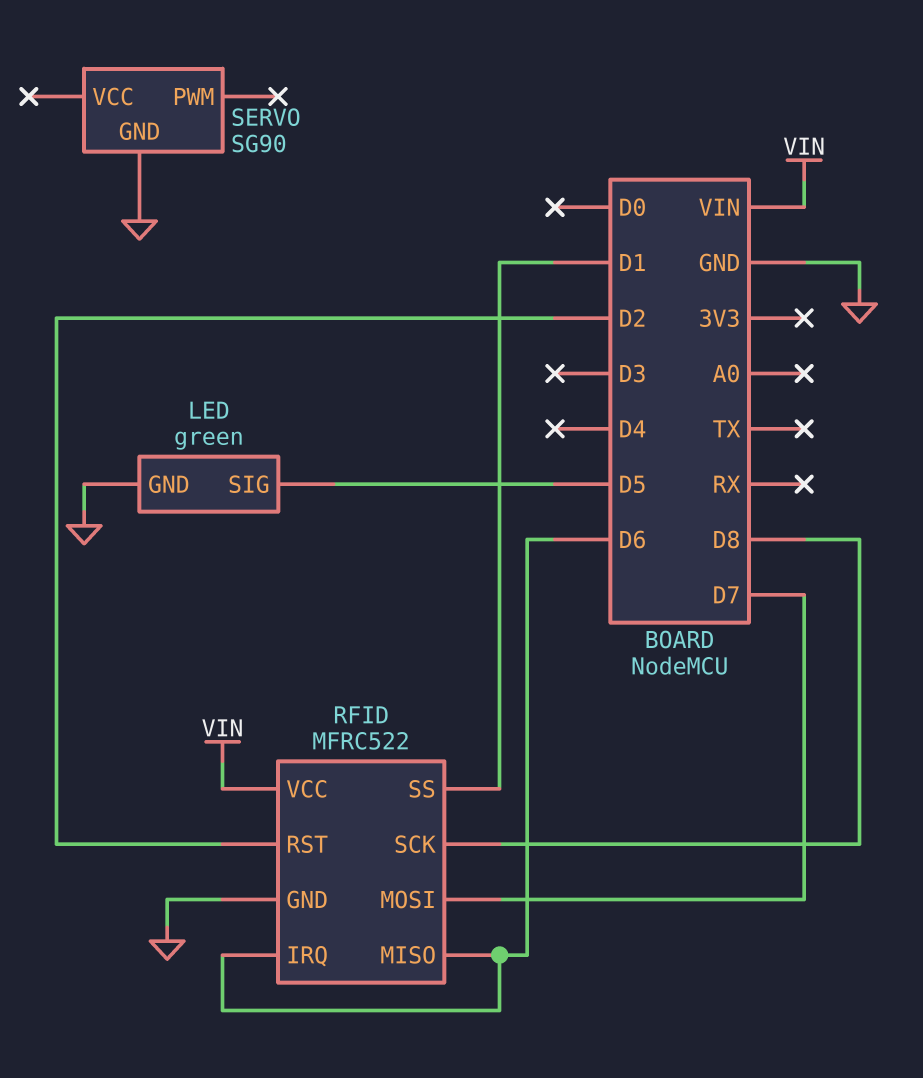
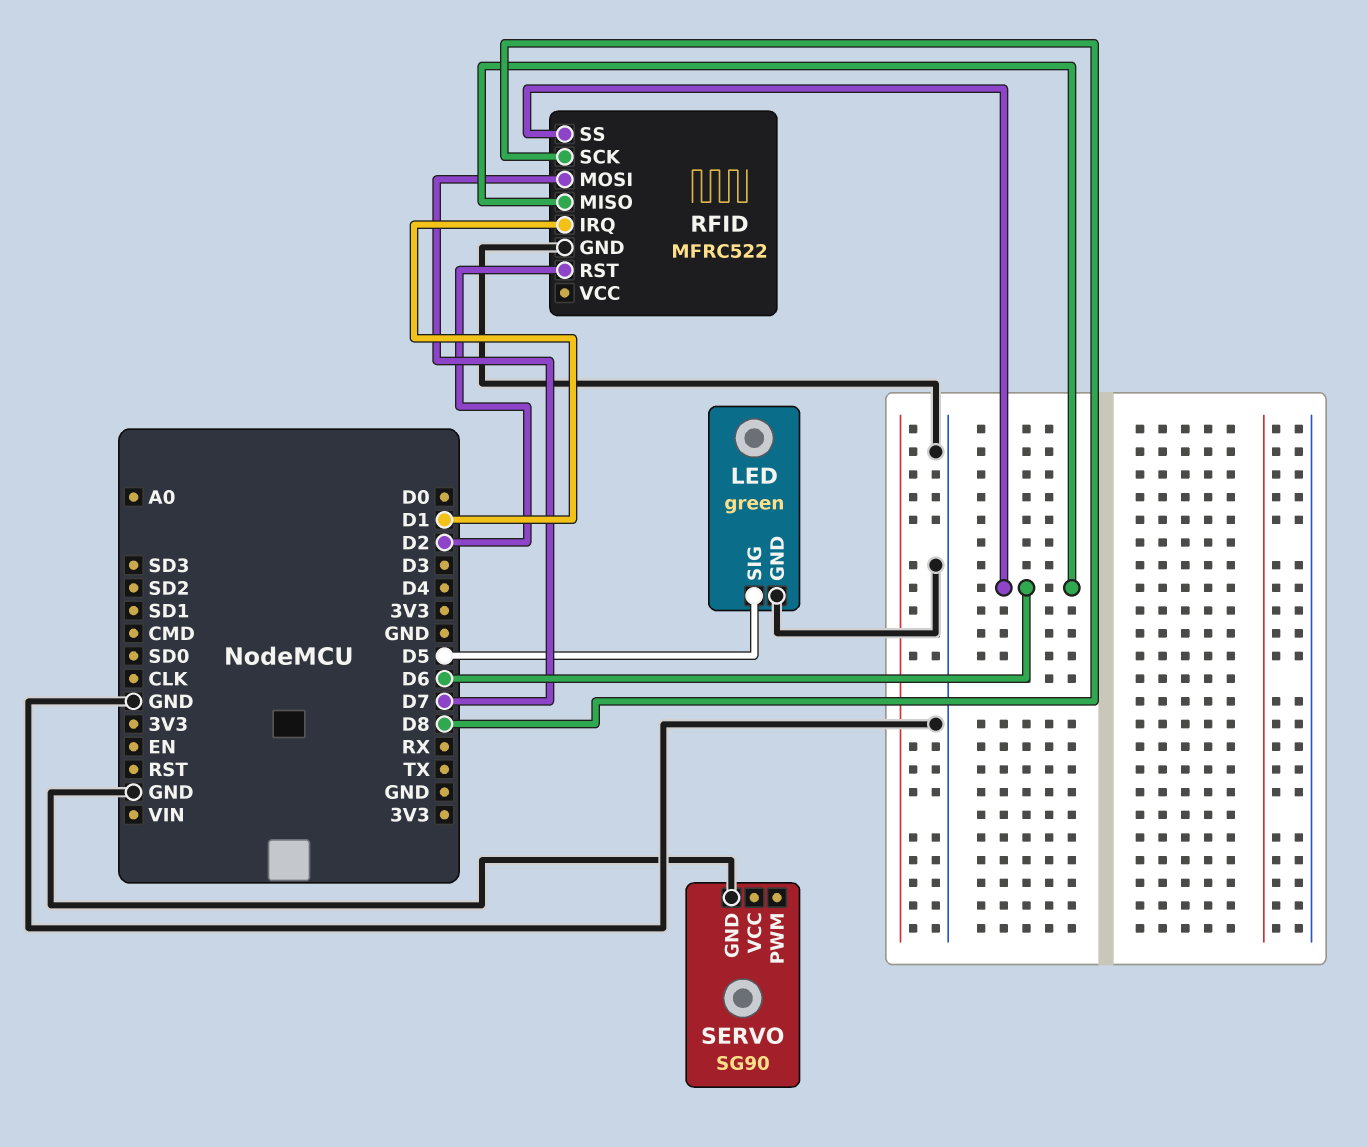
RFID pin IRQ: D6 -> D1
RFID pin SS: D1 -> D6
RFID pin VCC: VIN -> none

